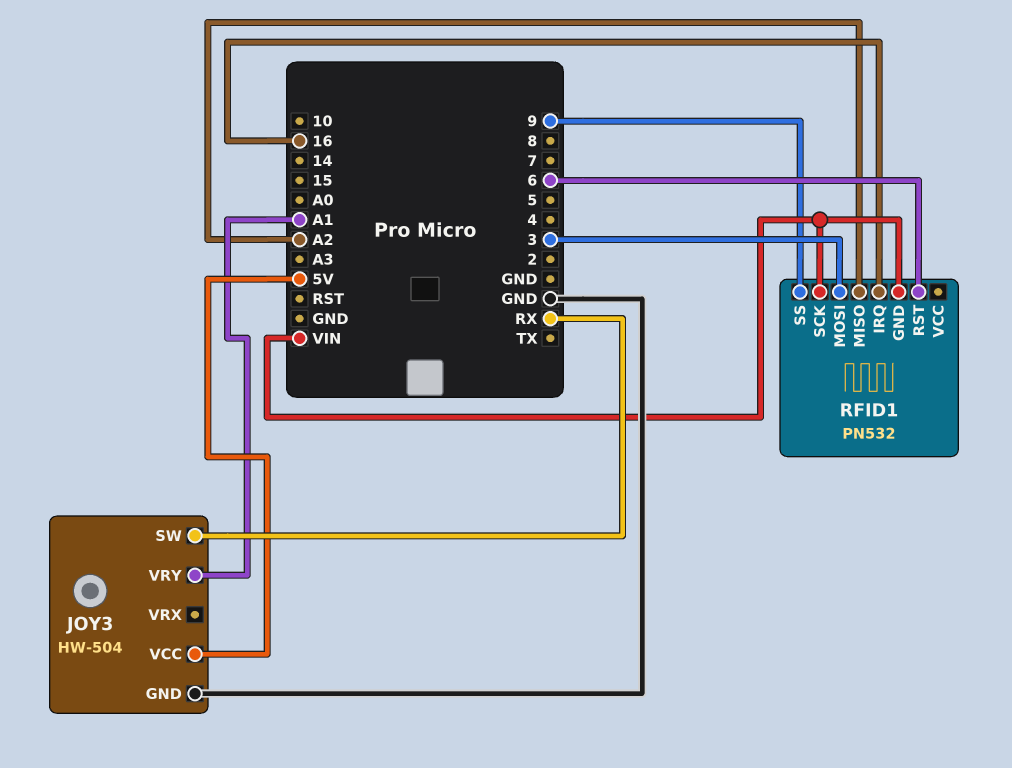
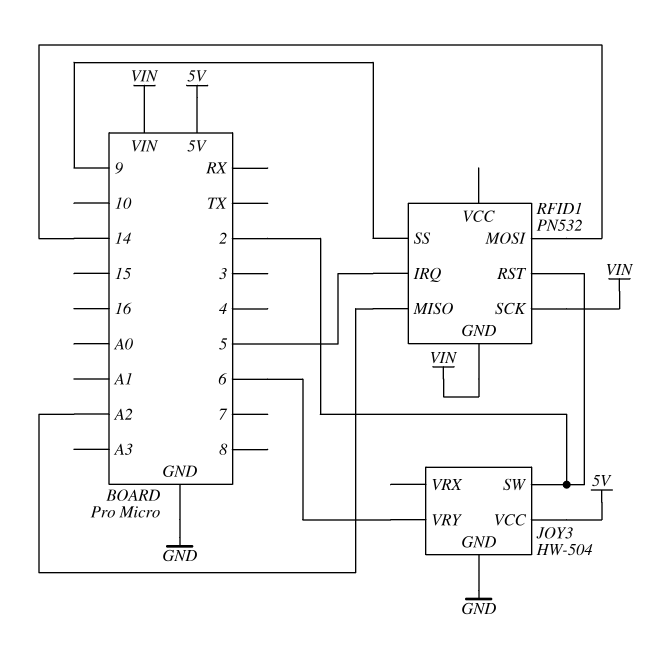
JOY3 pin SW: RX -> 2
JOY3 pin VRY: A1 -> 6
RFID1 pin IRQ: 16 -> 5
RFID1 pin MOSI: 3 -> 14
RFID1 pin RST: 6 -> 2

